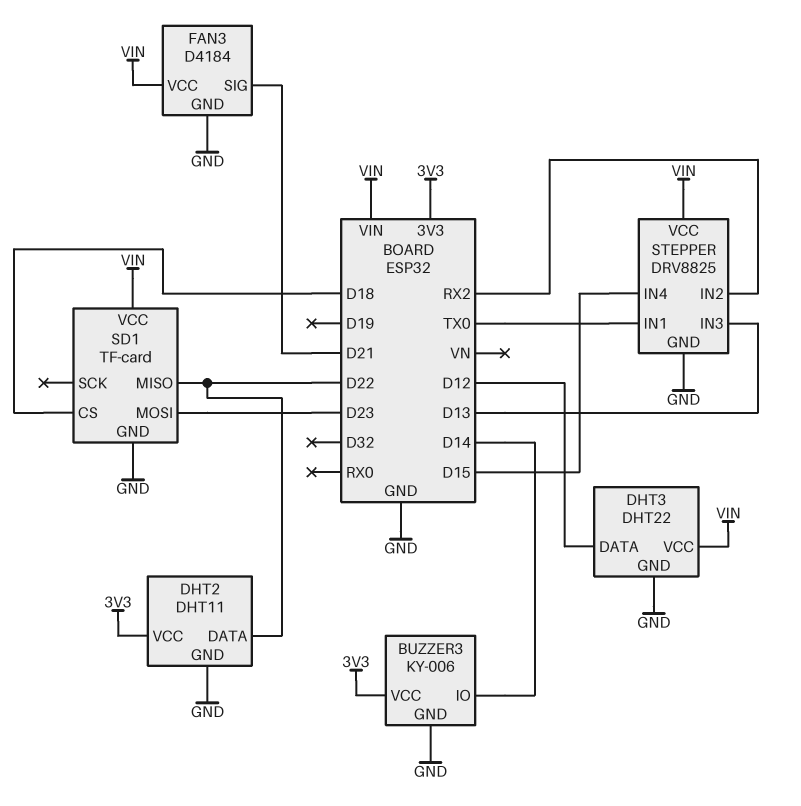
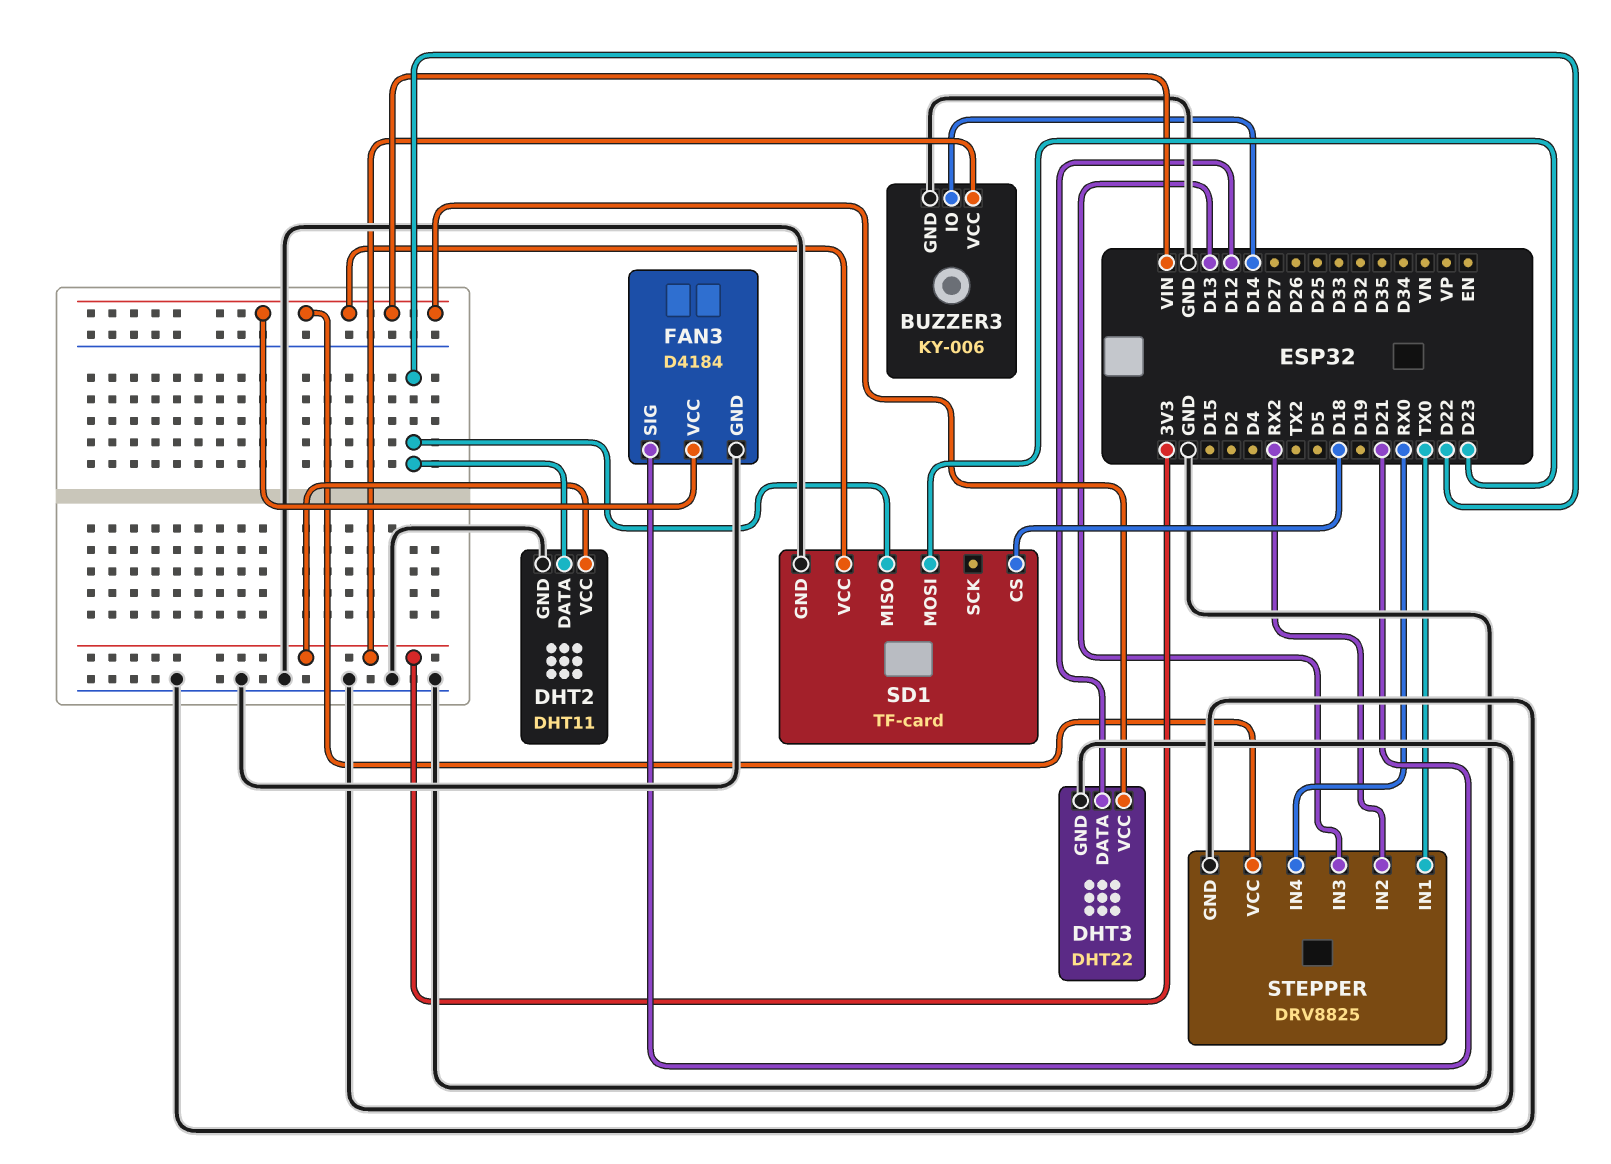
STEPPER pin IN4: D15 -> RX0

